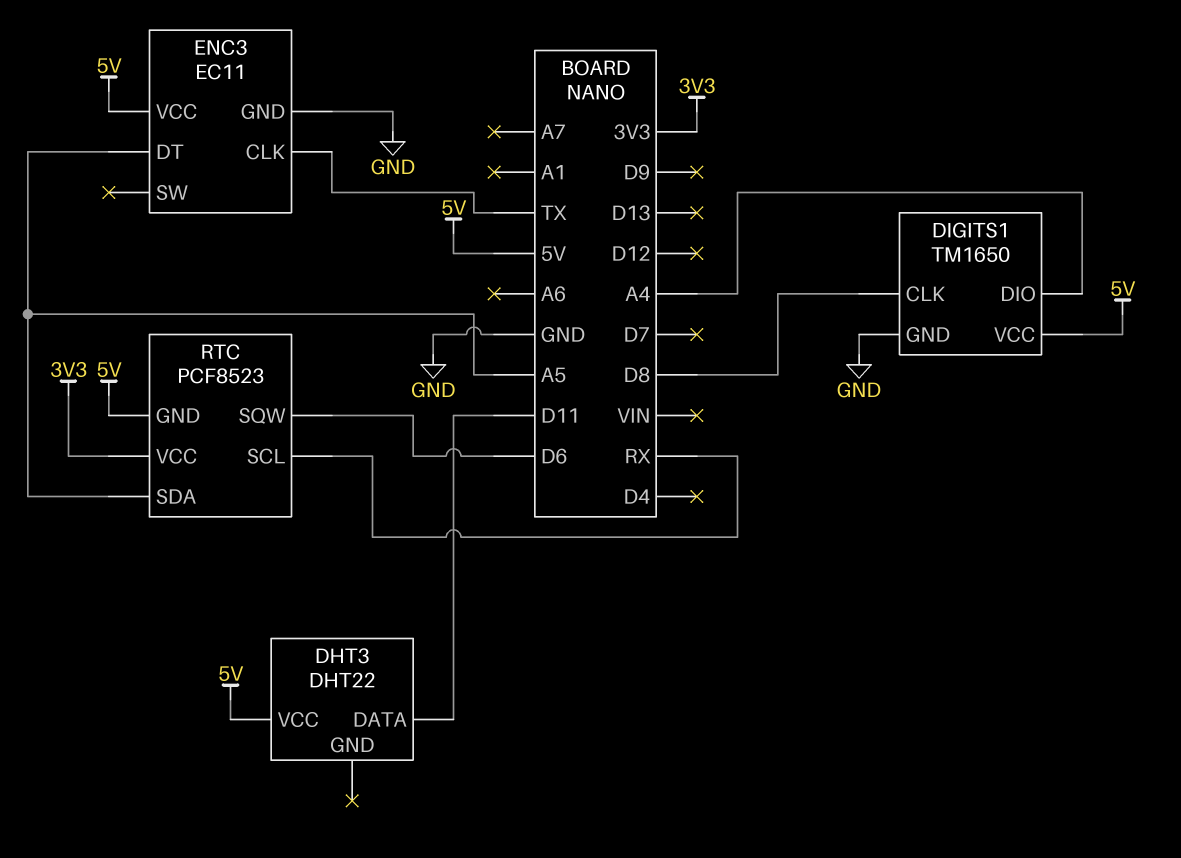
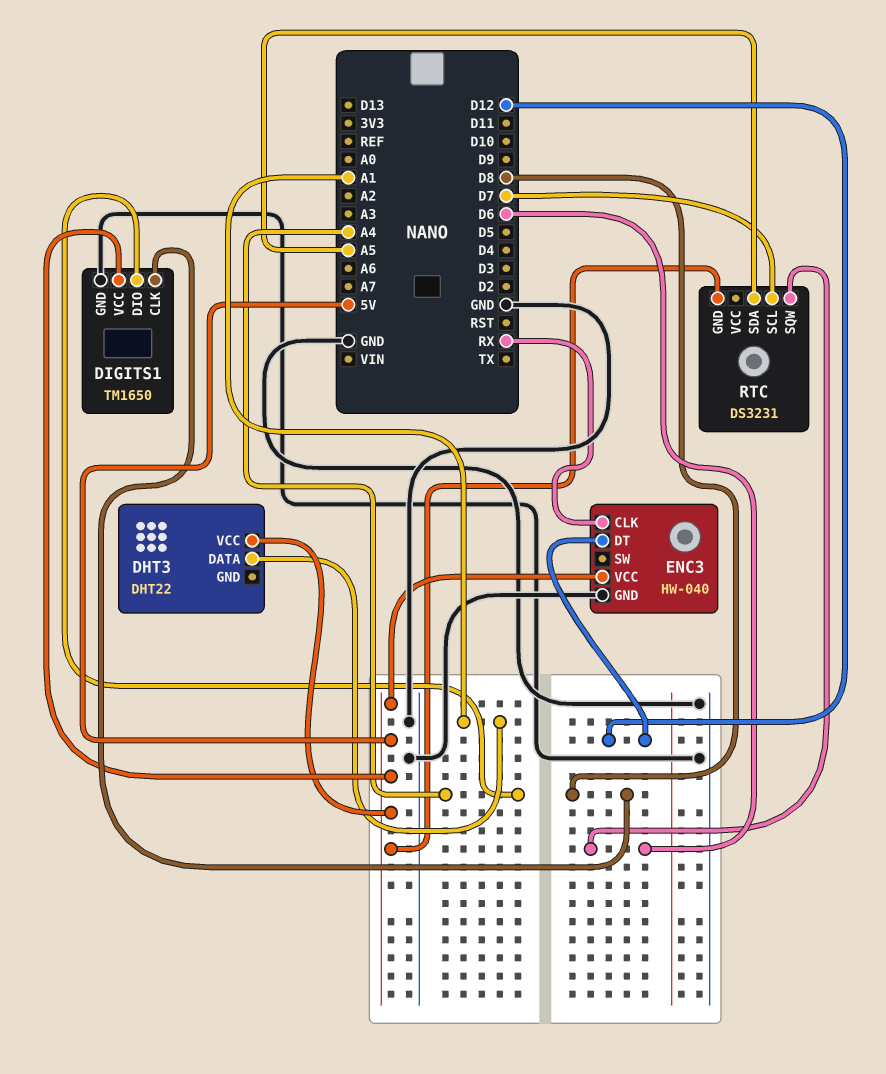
DHT3 pin DATA: D11 -> A1
ENC3: EC11 -> HW-040
ENC3 pin CLK: TX -> RX
ENC3 pin DT: A5 -> D12
RTC: PCF8523 -> DS3231
RTC pin SCL: RX -> D7
RTC pin VCC: 3V3 -> none

